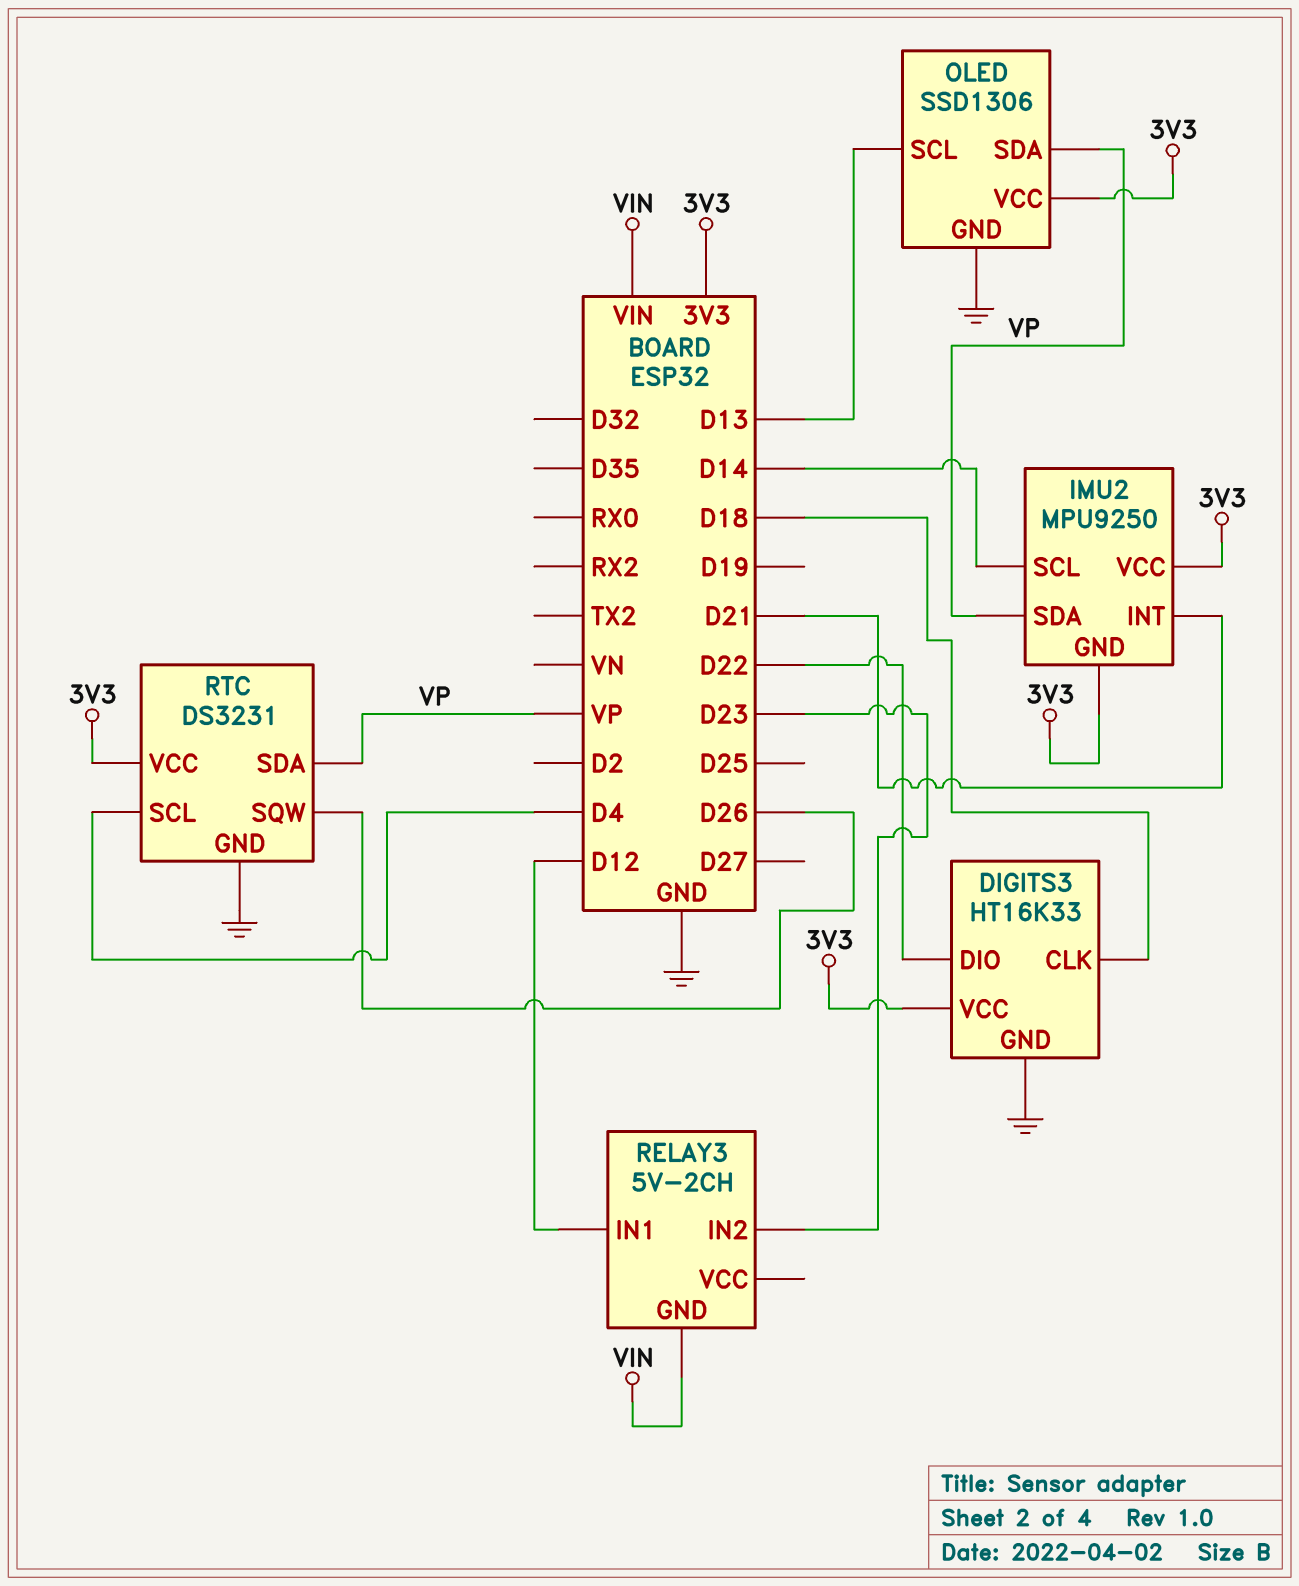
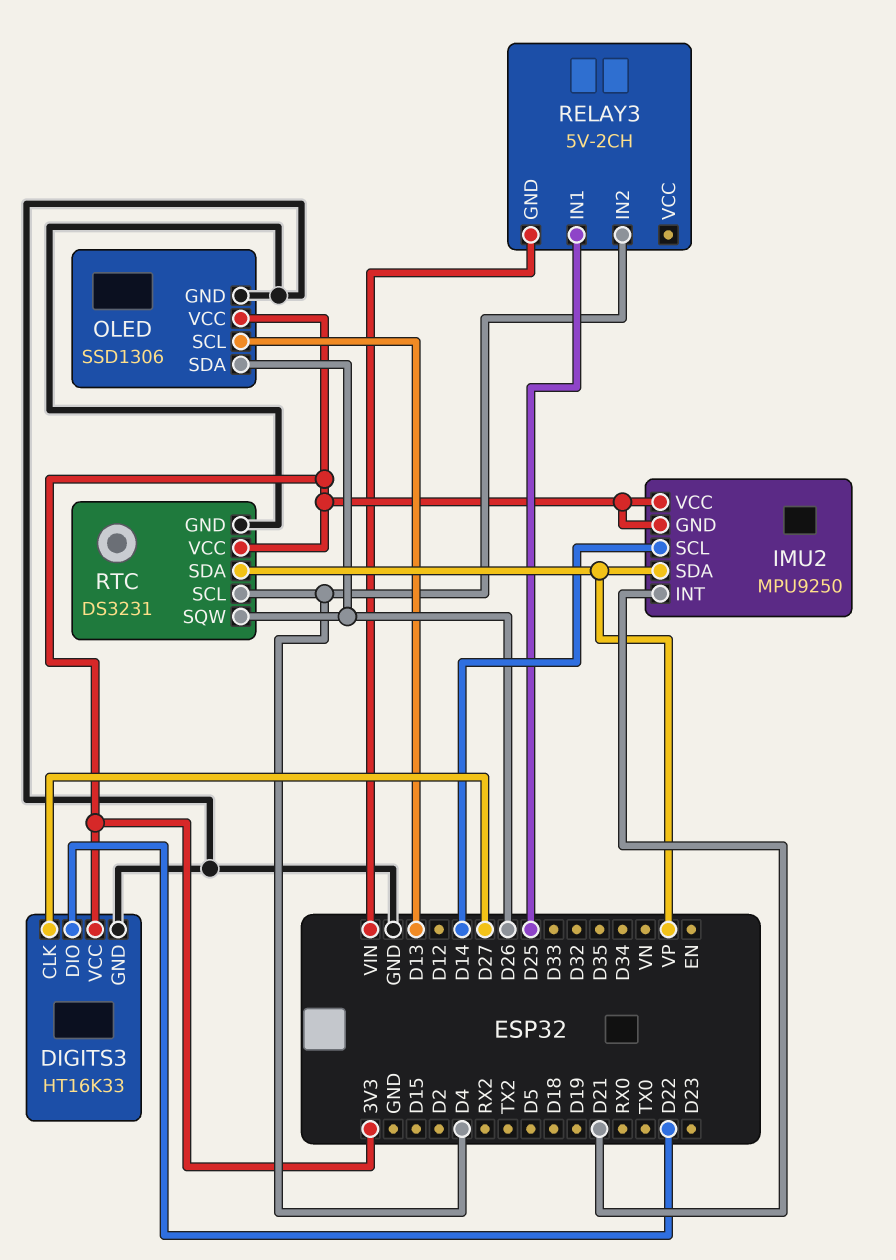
DIGITS3 pin CLK: D18 -> D27
OLED pin SDA: VP -> D26
RELAY3 pin IN1: D12 -> D25
RELAY3 pin IN2: D23 -> D4

